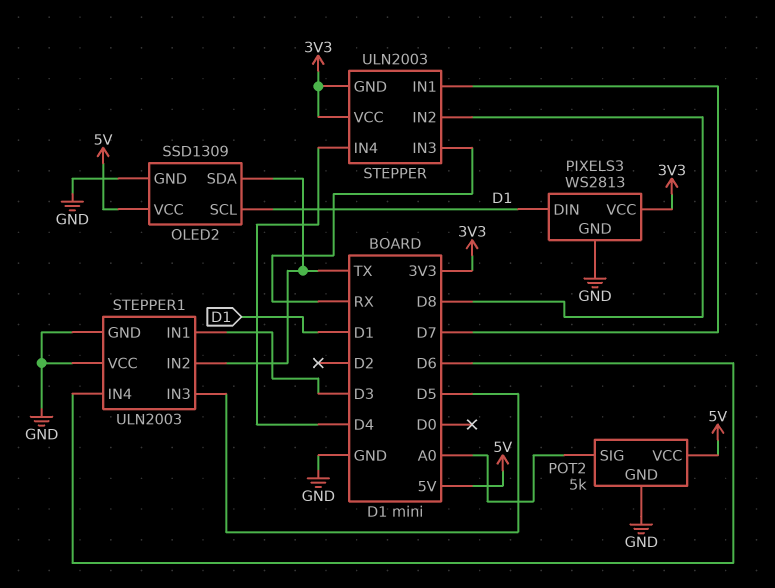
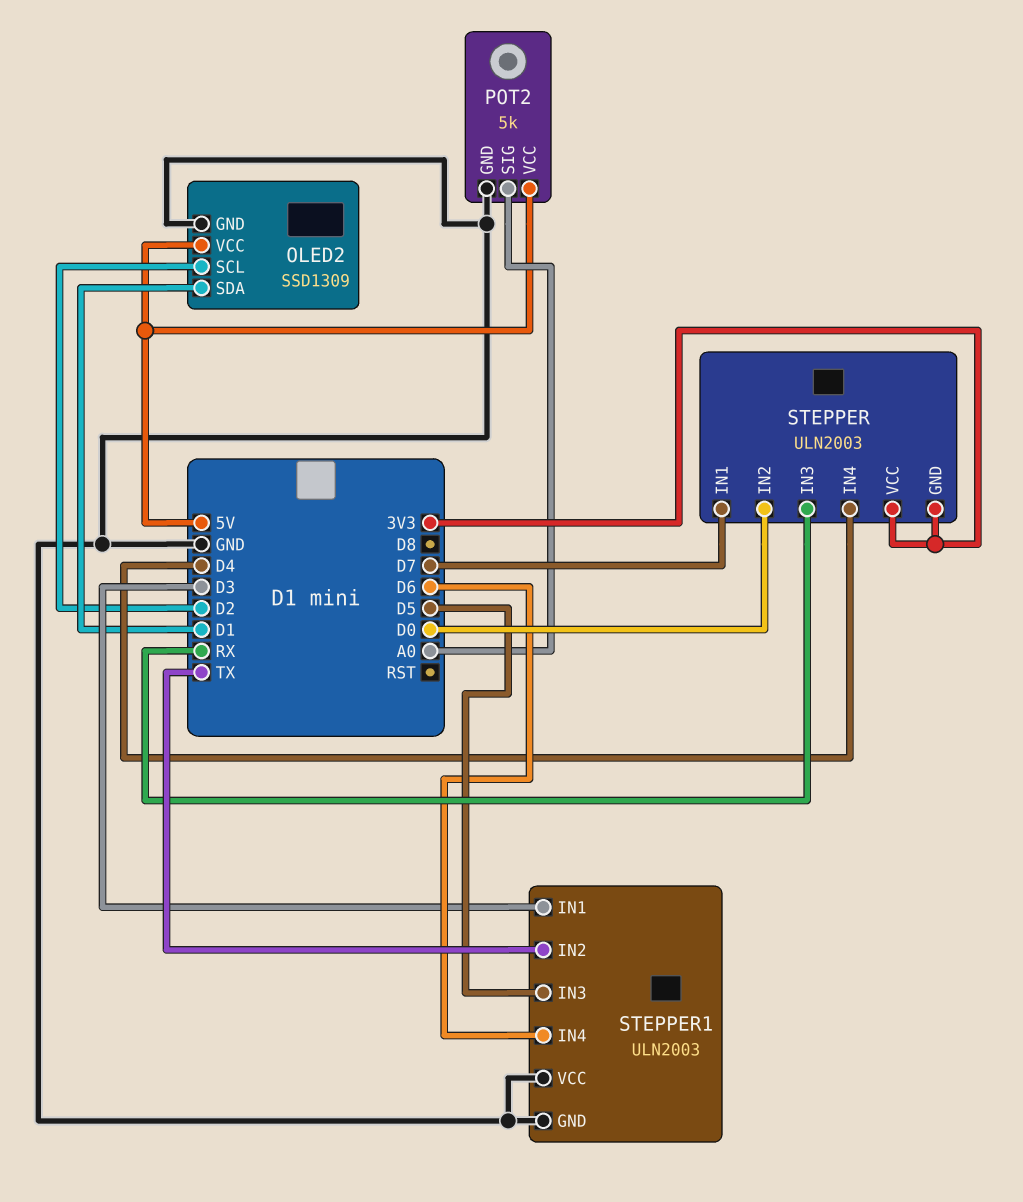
OLED2 pin SCL: D1 -> D2
OLED2 pin SDA: TX -> D1
PIXELS3: WS2813 -> none
PIXELS3 pin DIN: D1 -> none
PIXELS3 pin GND: GND -> none
PIXELS3 pin VCC: 3V3 -> none
STEPPER pin IN2: D8 -> D0

